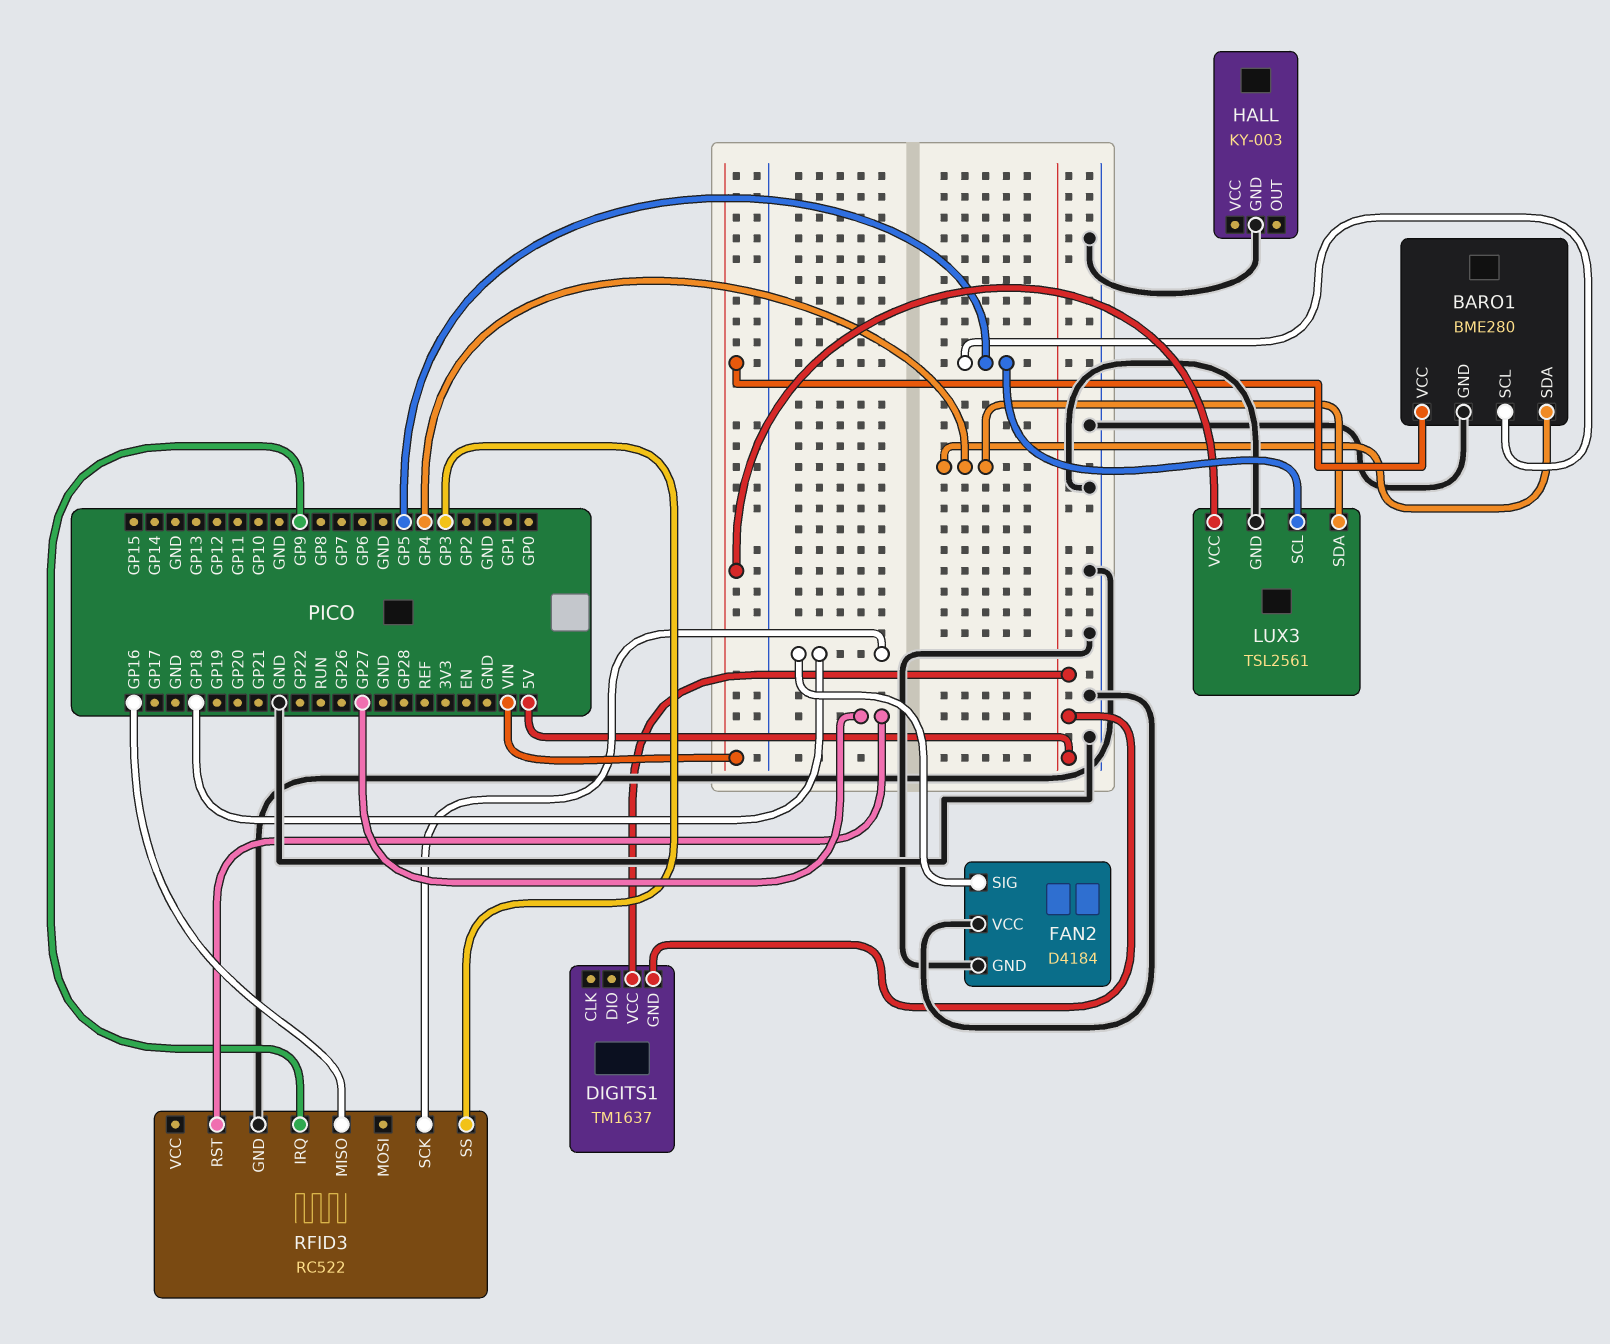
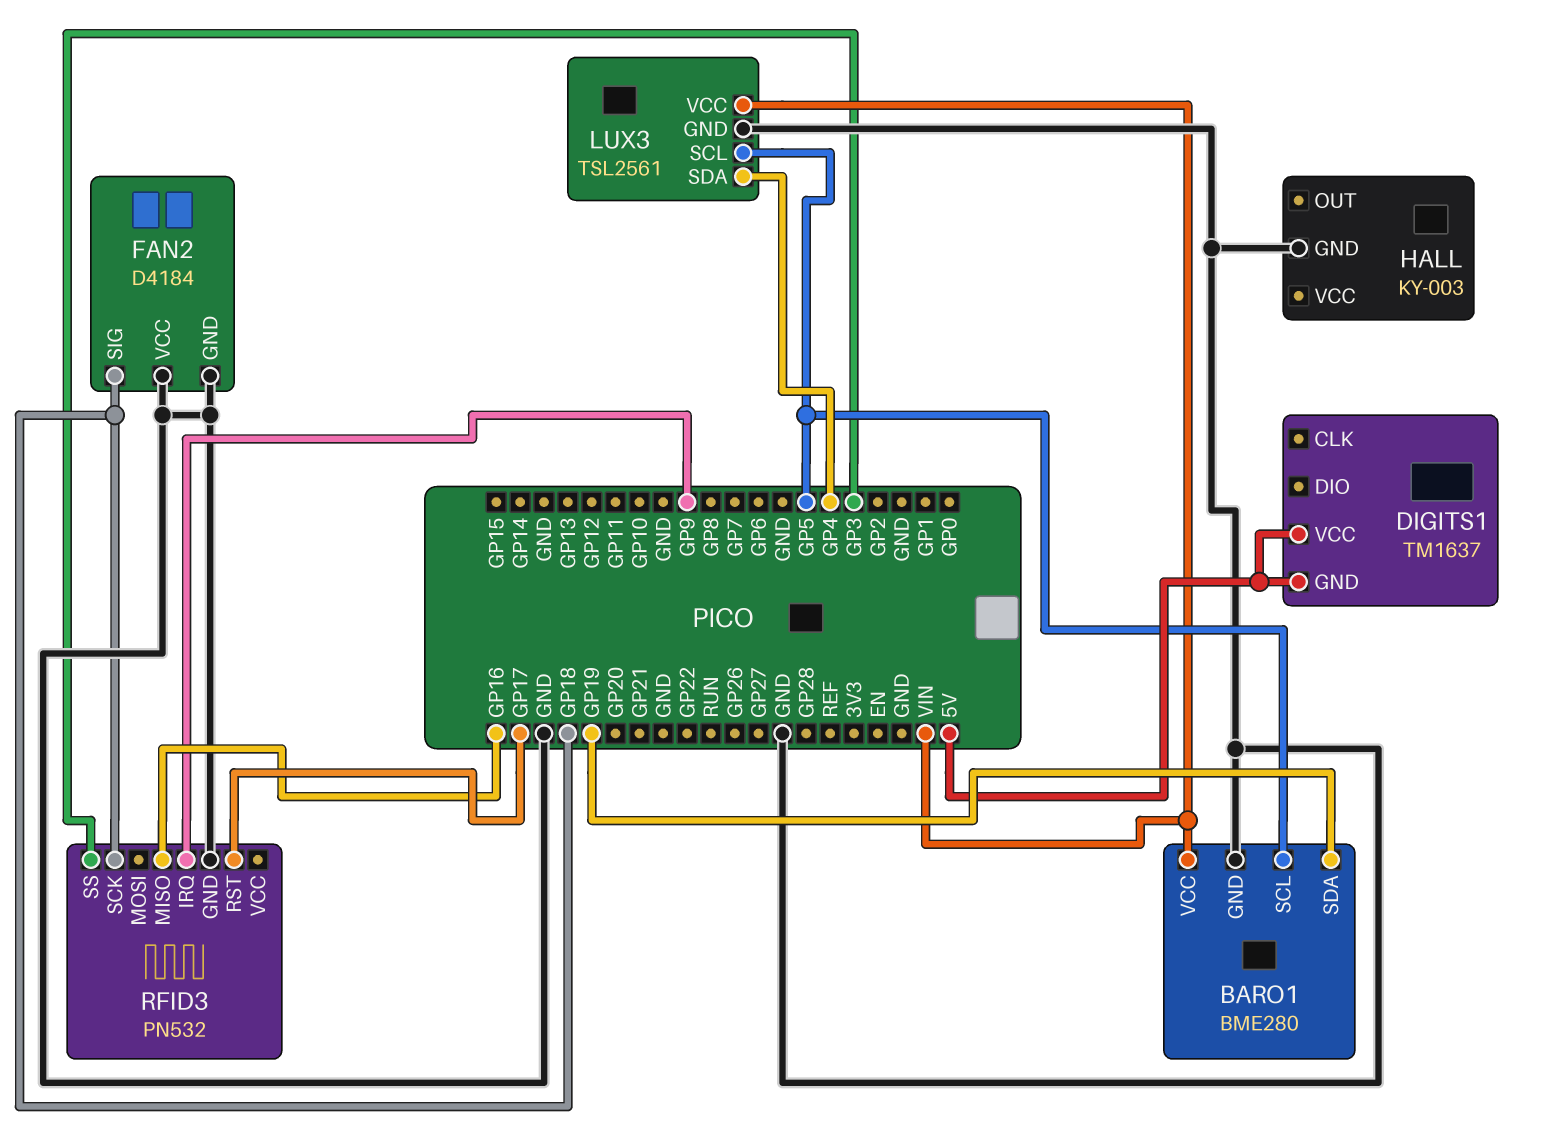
BARO1 pin SDA: GP4 -> GP19
RFID3: RC522 -> PN532
RFID3 pin RST: GP27 -> GP17

